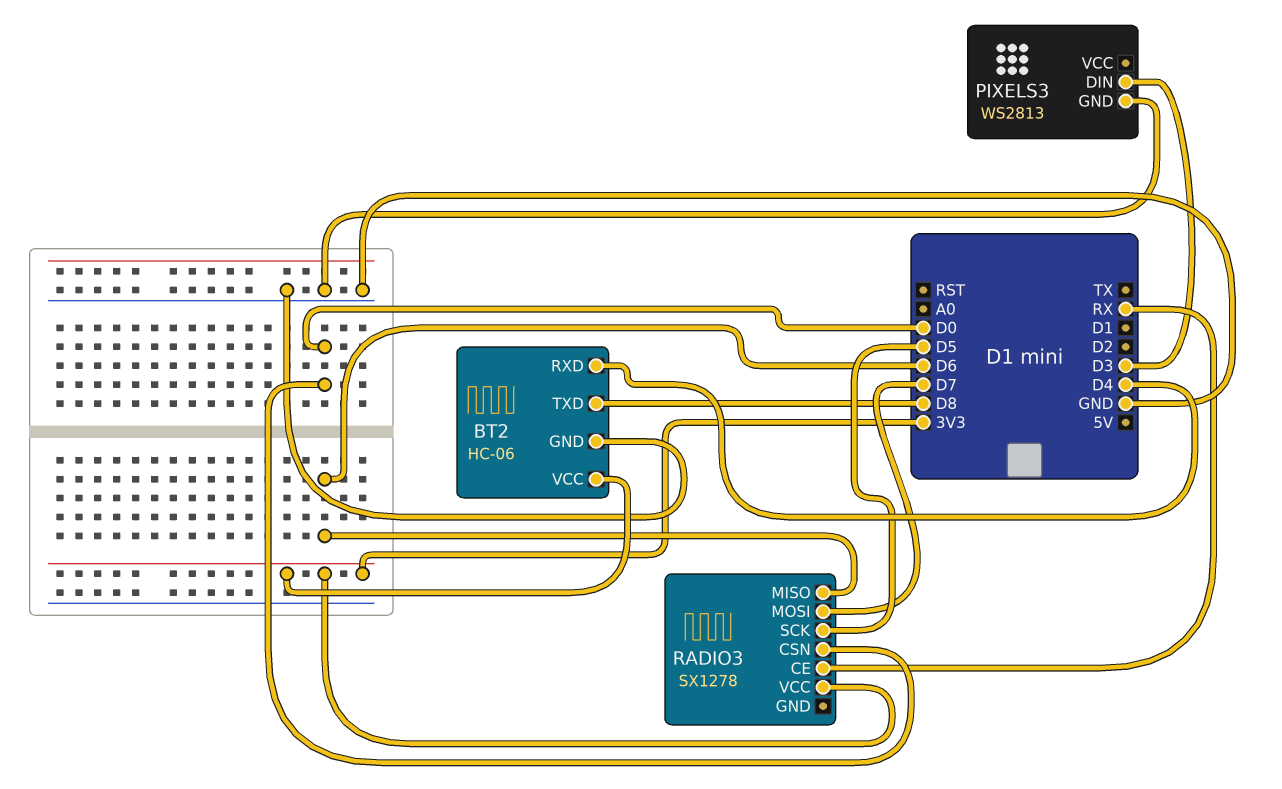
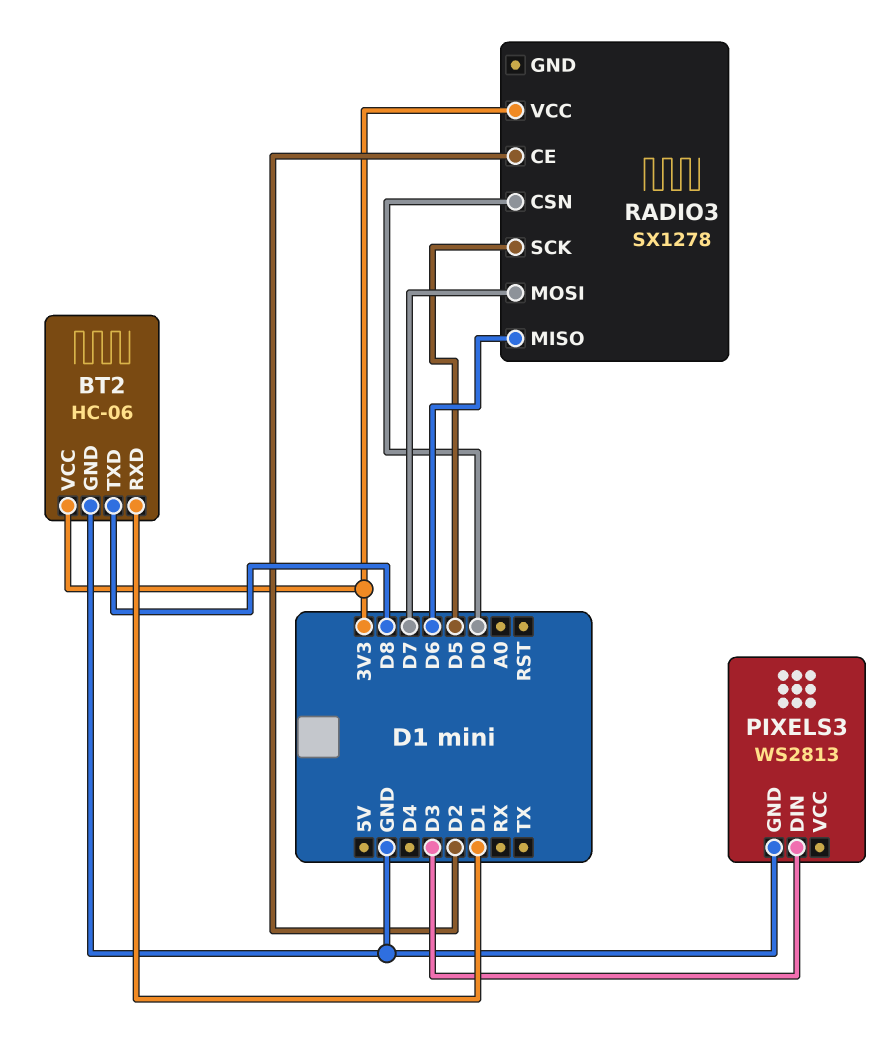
BT2 pin RXD: D4 -> D1
RADIO3 pin CE: RX -> D2

